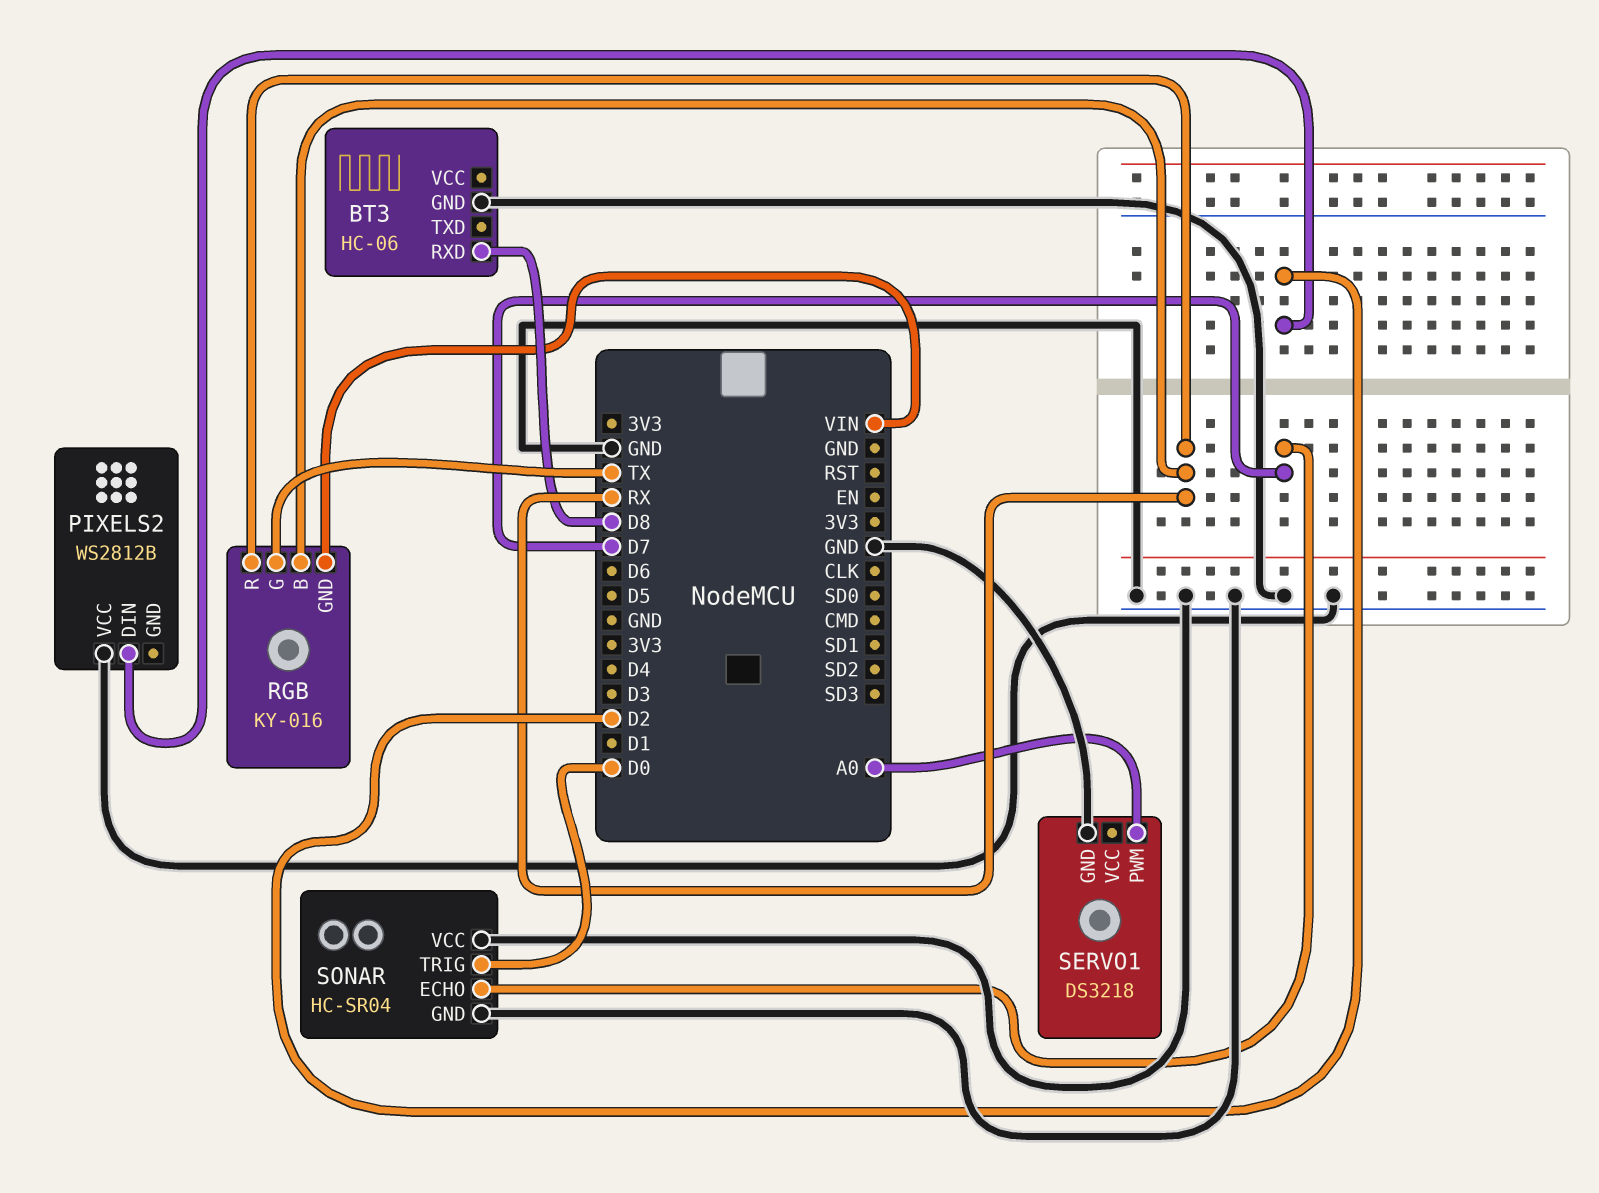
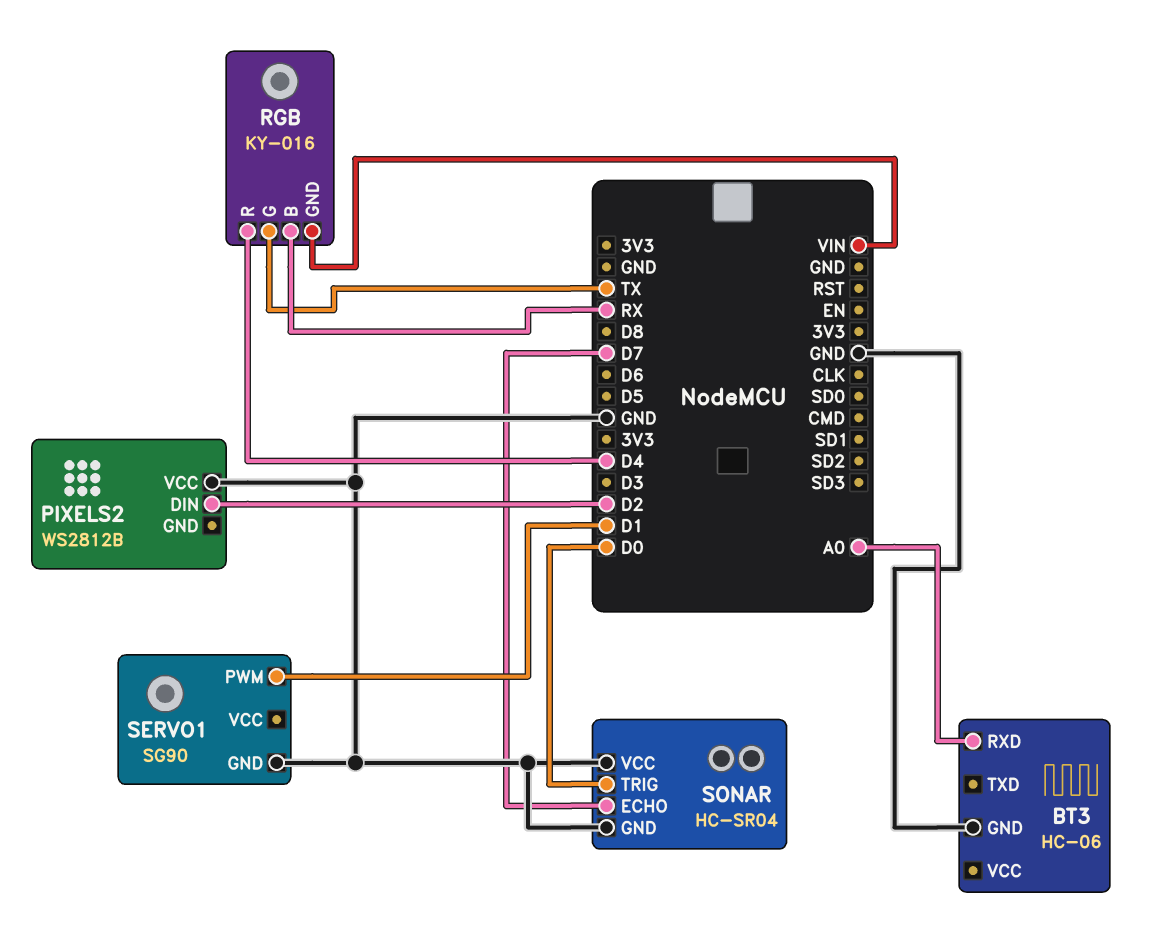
BT3 pin RXD: D8 -> A0
RGB pin R: RX -> D4
SERVO1: DS3218 -> SG90
SERVO1 pin PWM: A0 -> D1

